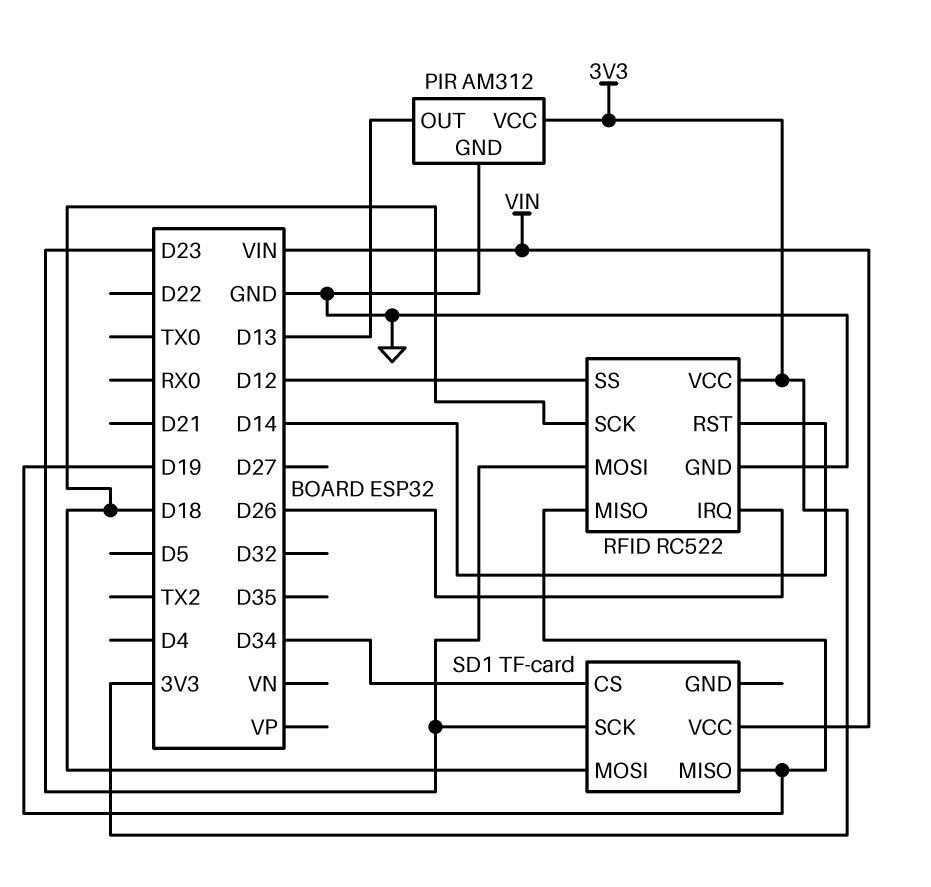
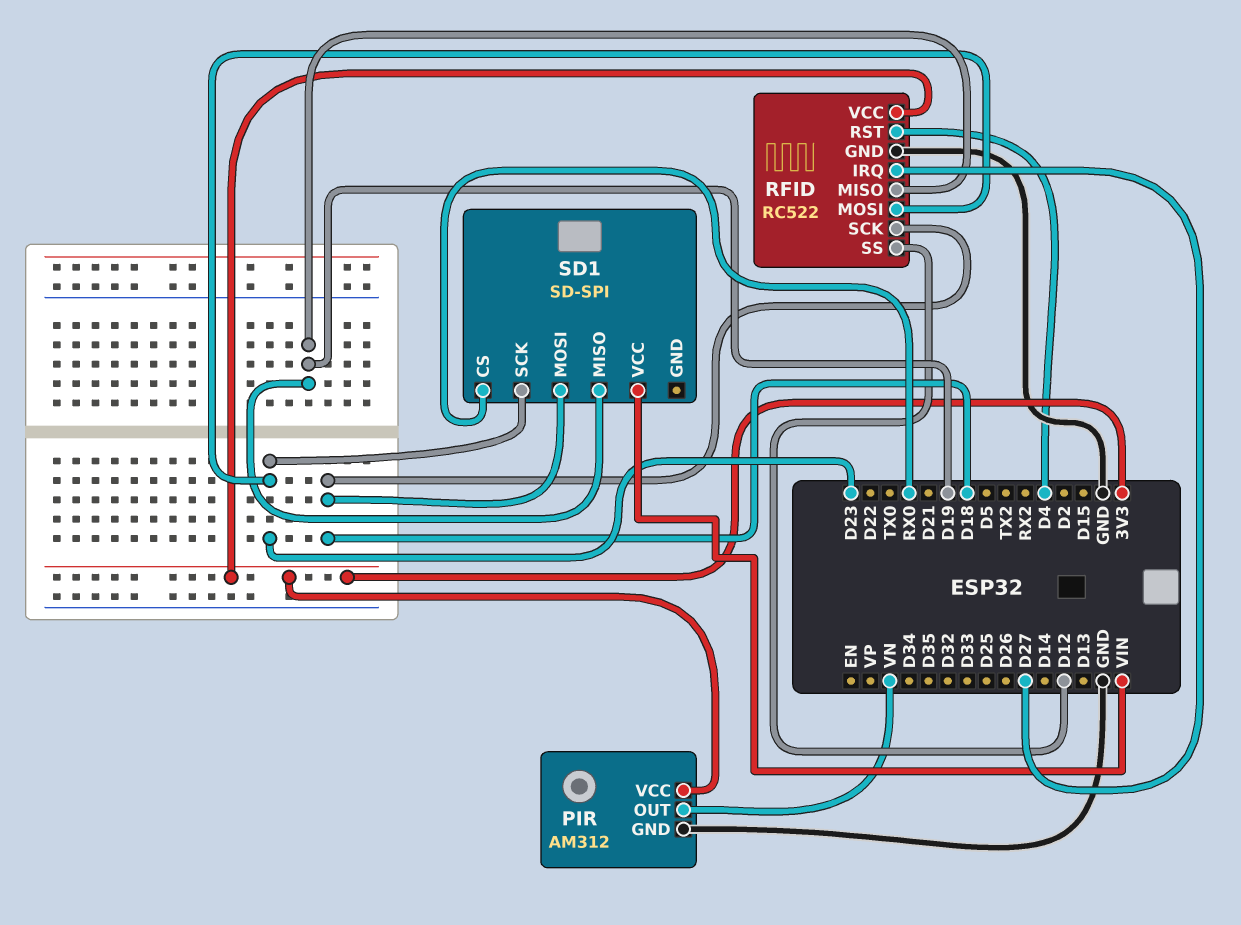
PIR pin OUT: D13 -> VN
RFID pin IRQ: D26 -> D27
RFID pin RST: D14 -> D4
SD1: TF-card -> SD-SPI
SD1 pin CS: D34 -> RX0

